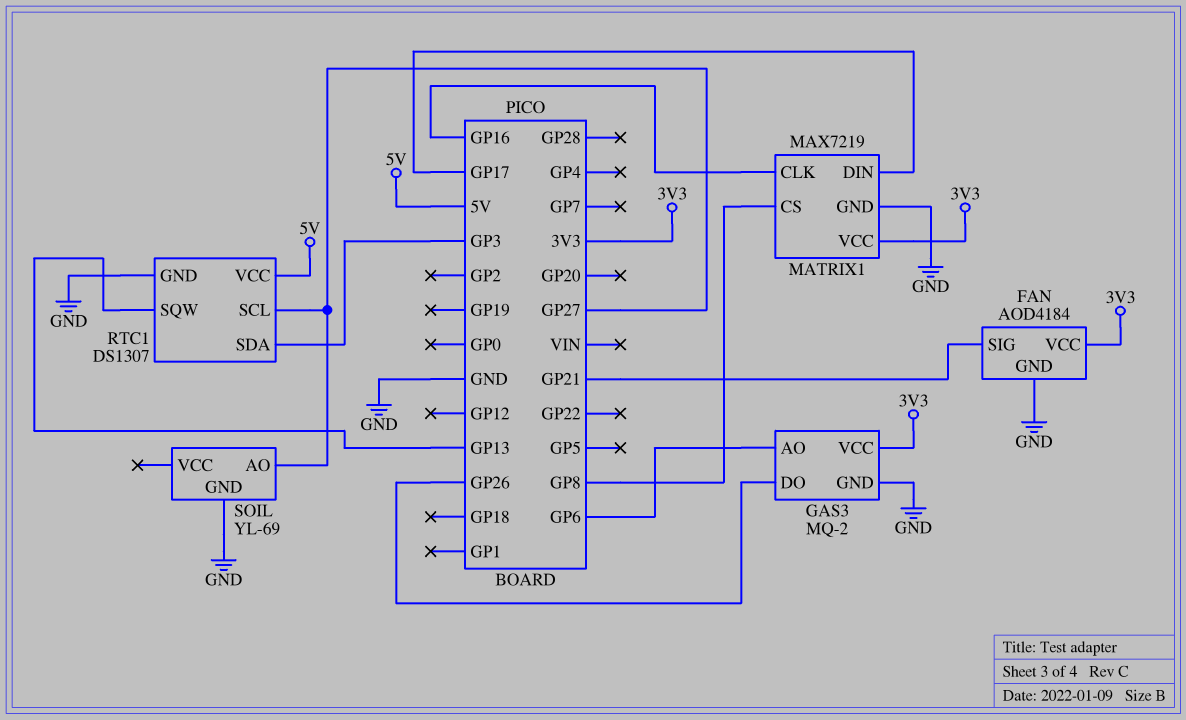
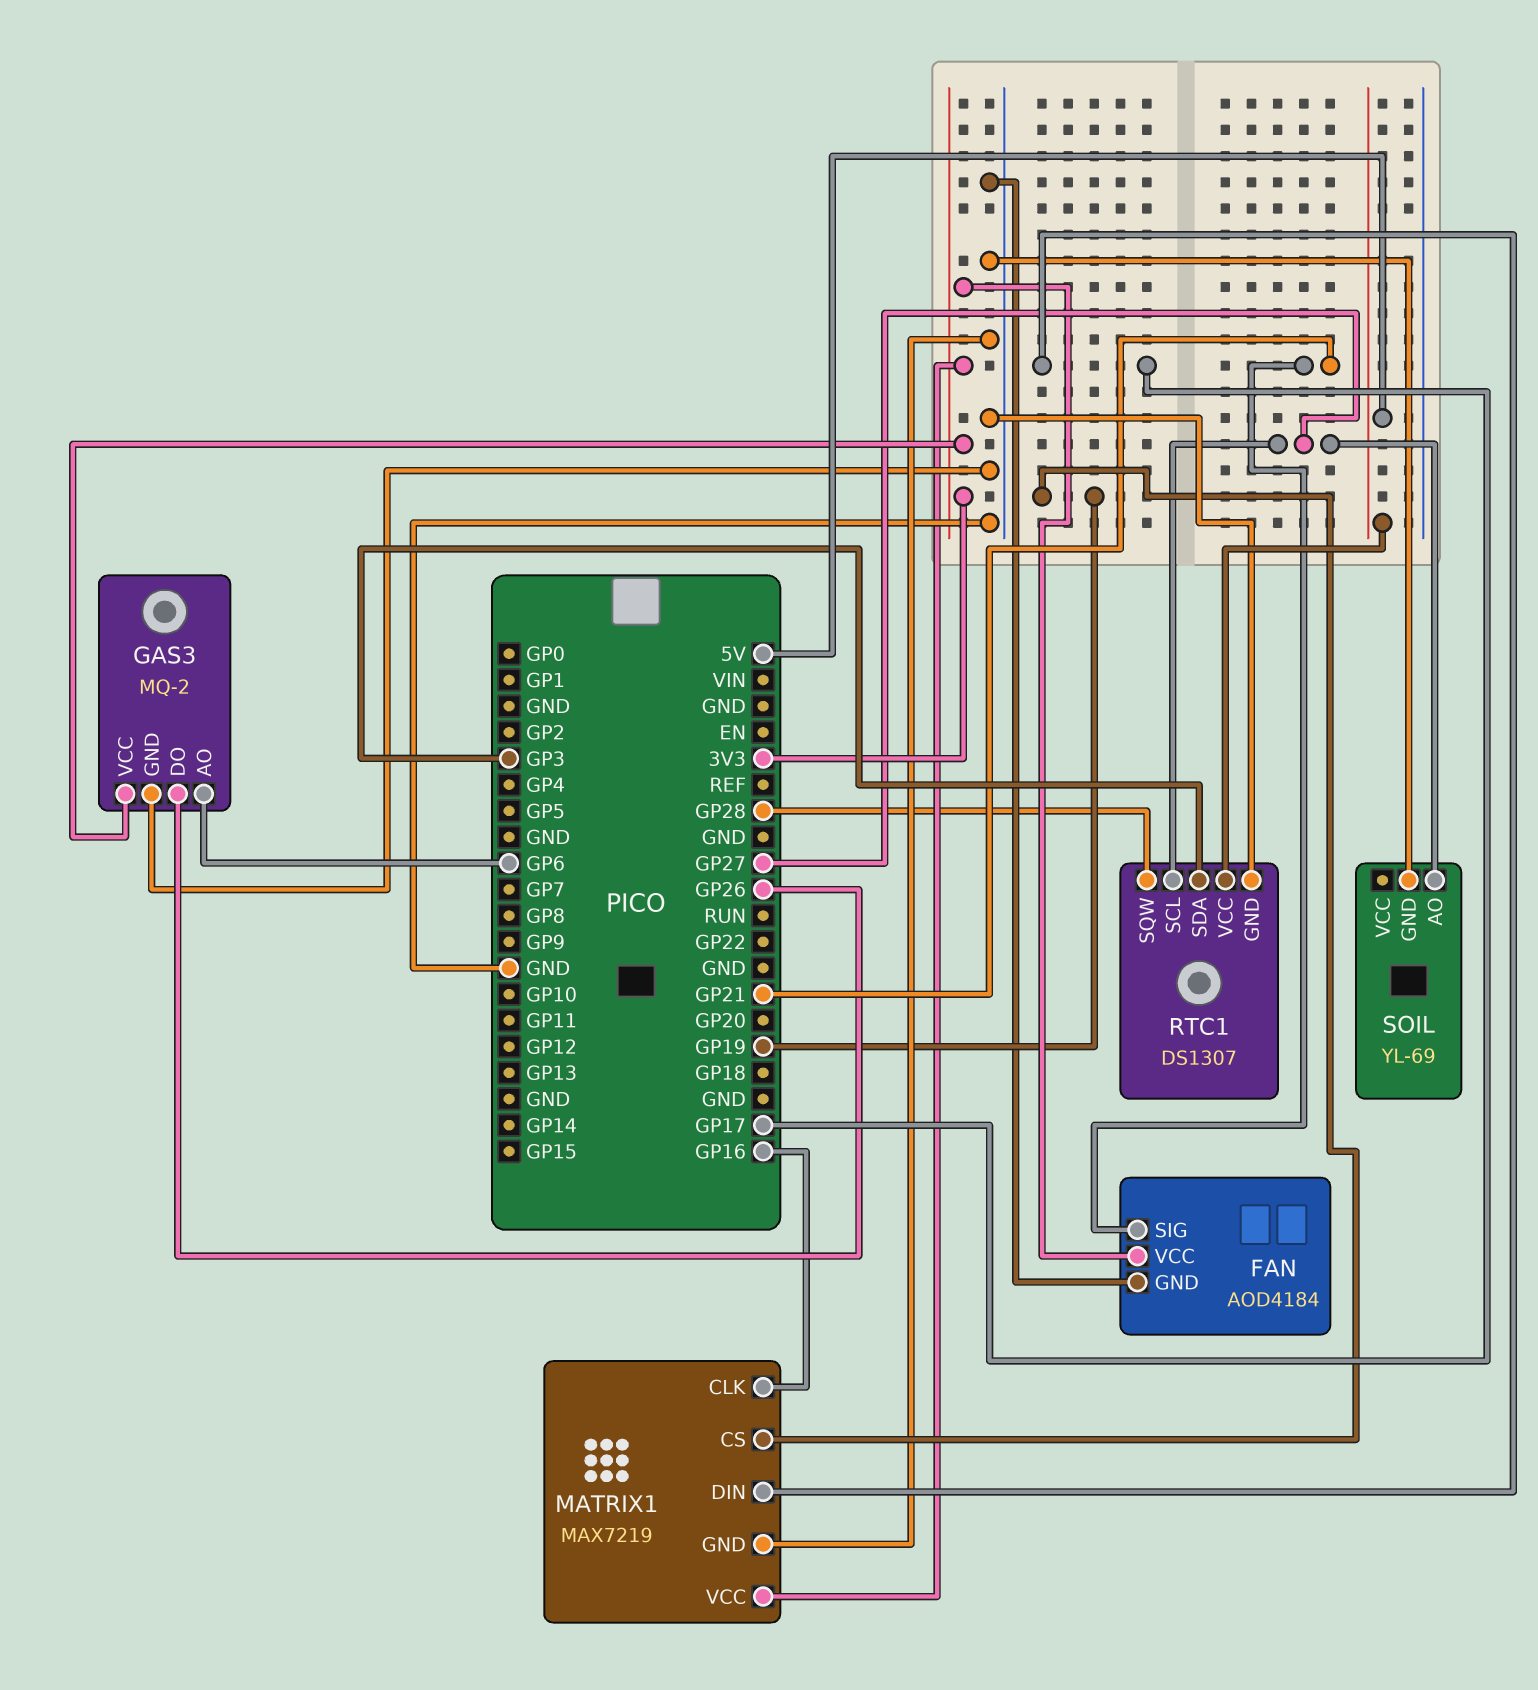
MATRIX1 pin CS: GP8 -> GP19
RTC1 pin SQW: GP13 -> GP28

